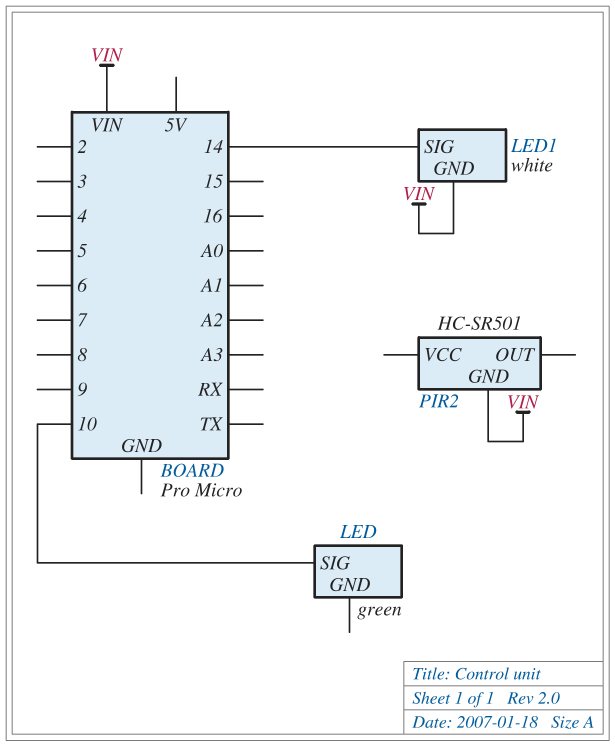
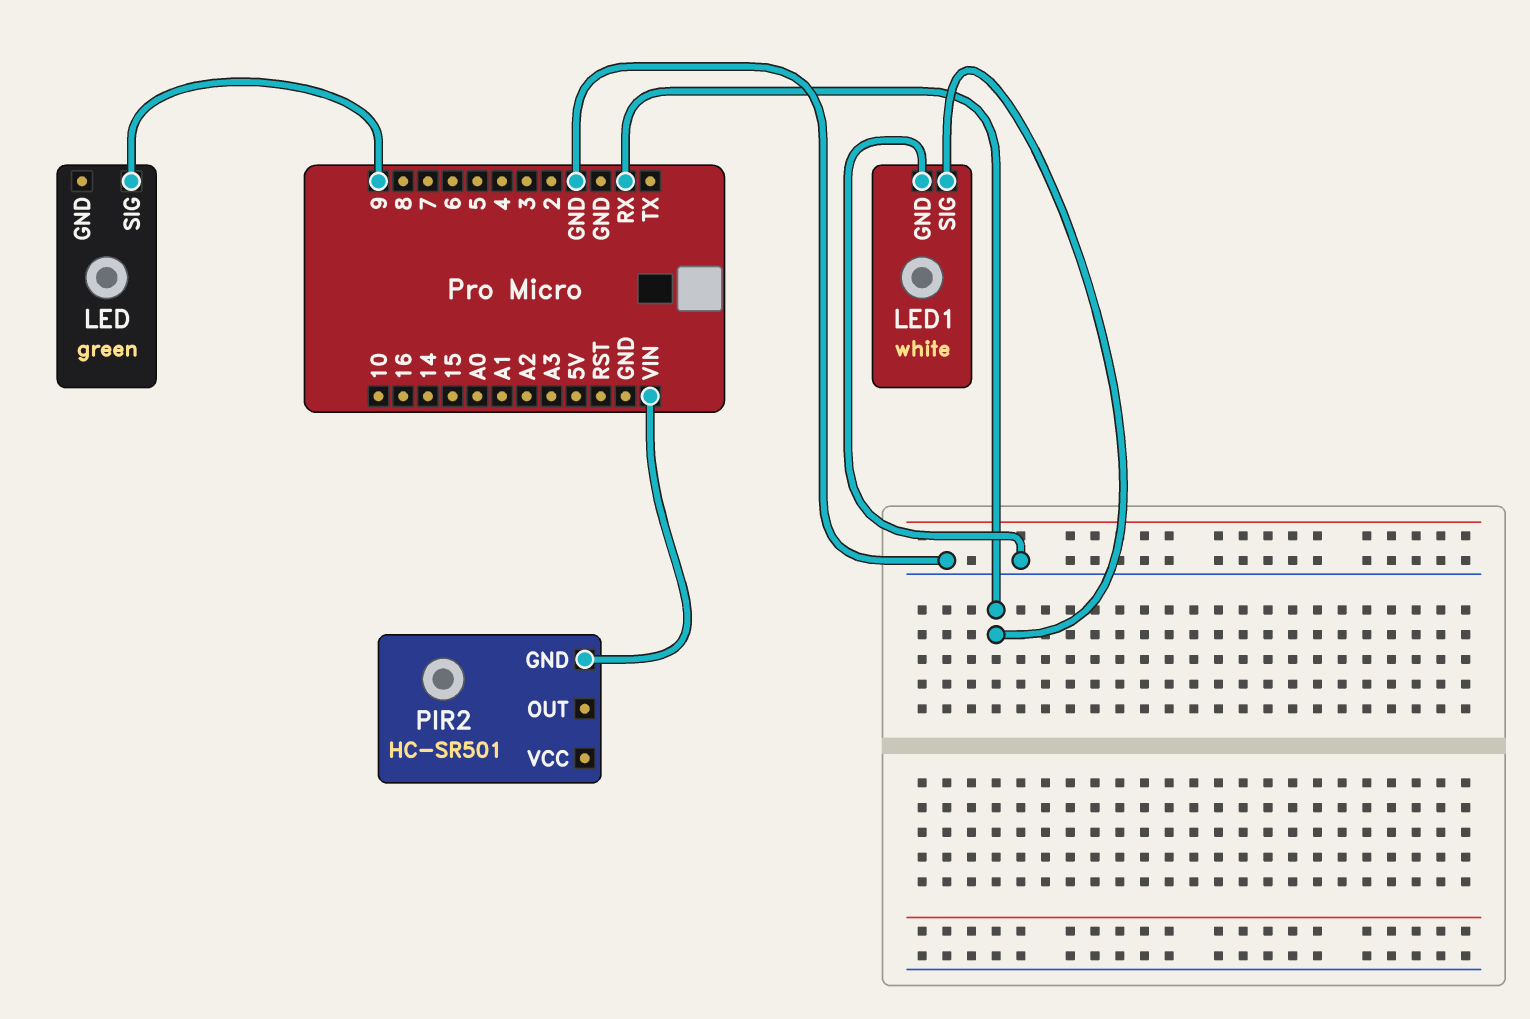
LED pin SIG: 10 -> 9
LED1 pin GND: VIN -> GND
LED1 pin SIG: 14 -> RX

